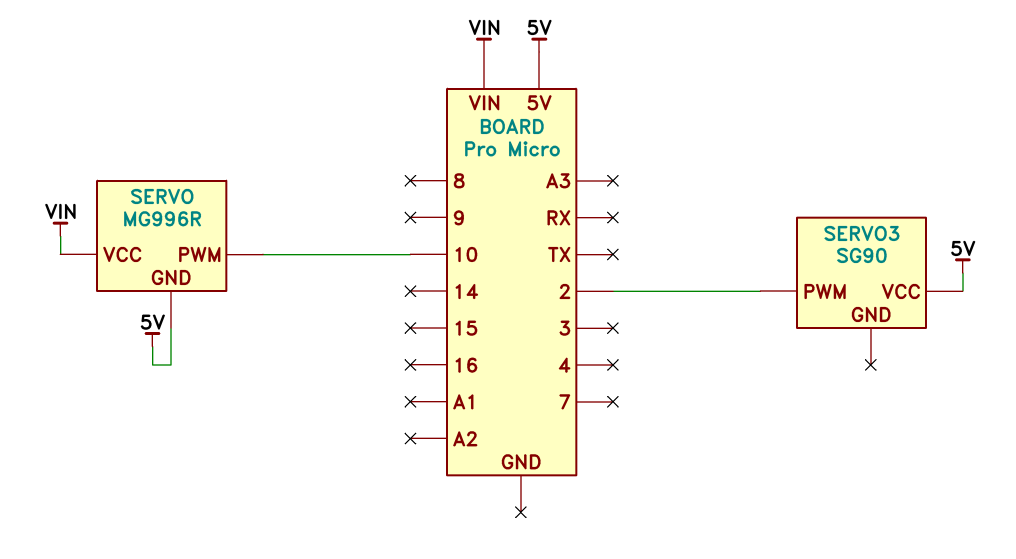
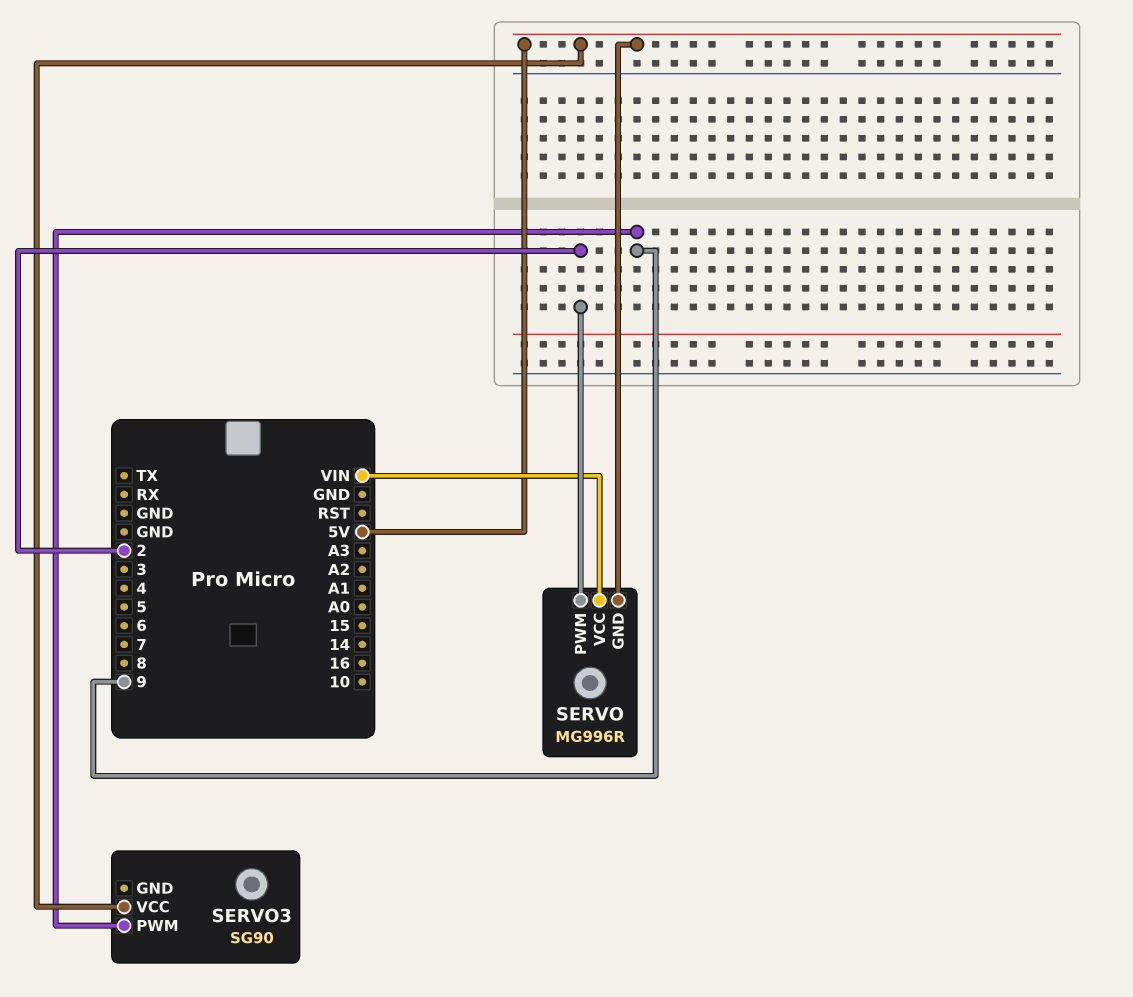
SERVO pin PWM: 10 -> 2
SERVO3 pin PWM: 2 -> 9

